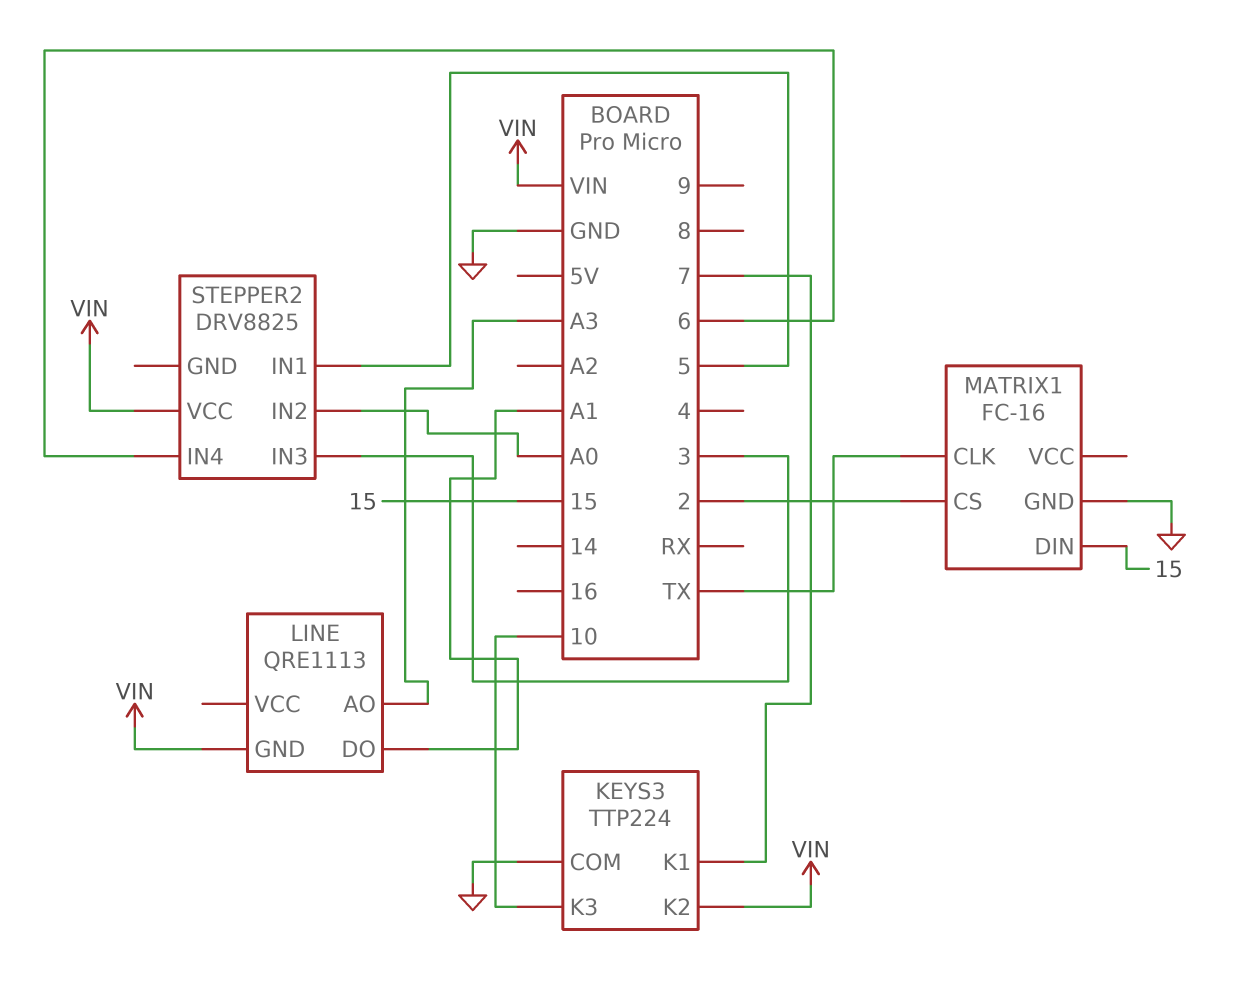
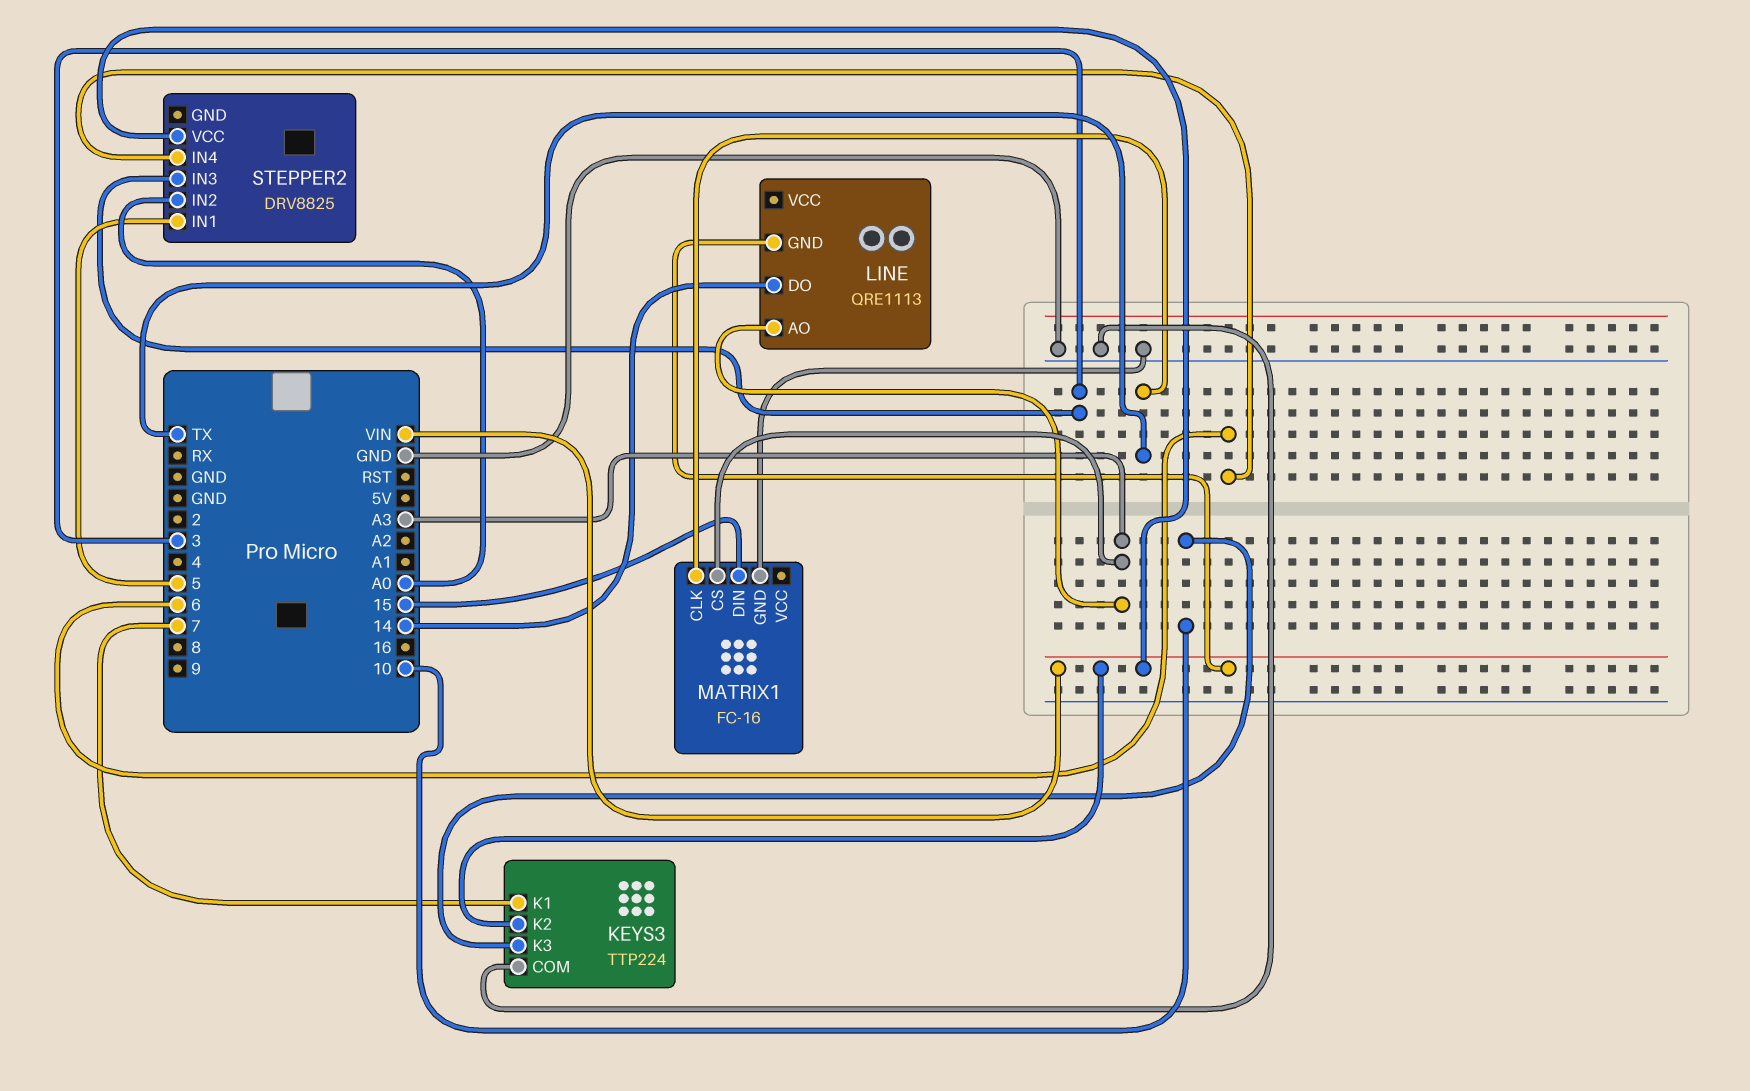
LINE pin DO: A1 -> 14
MATRIX1 pin CS: 2 -> A3

